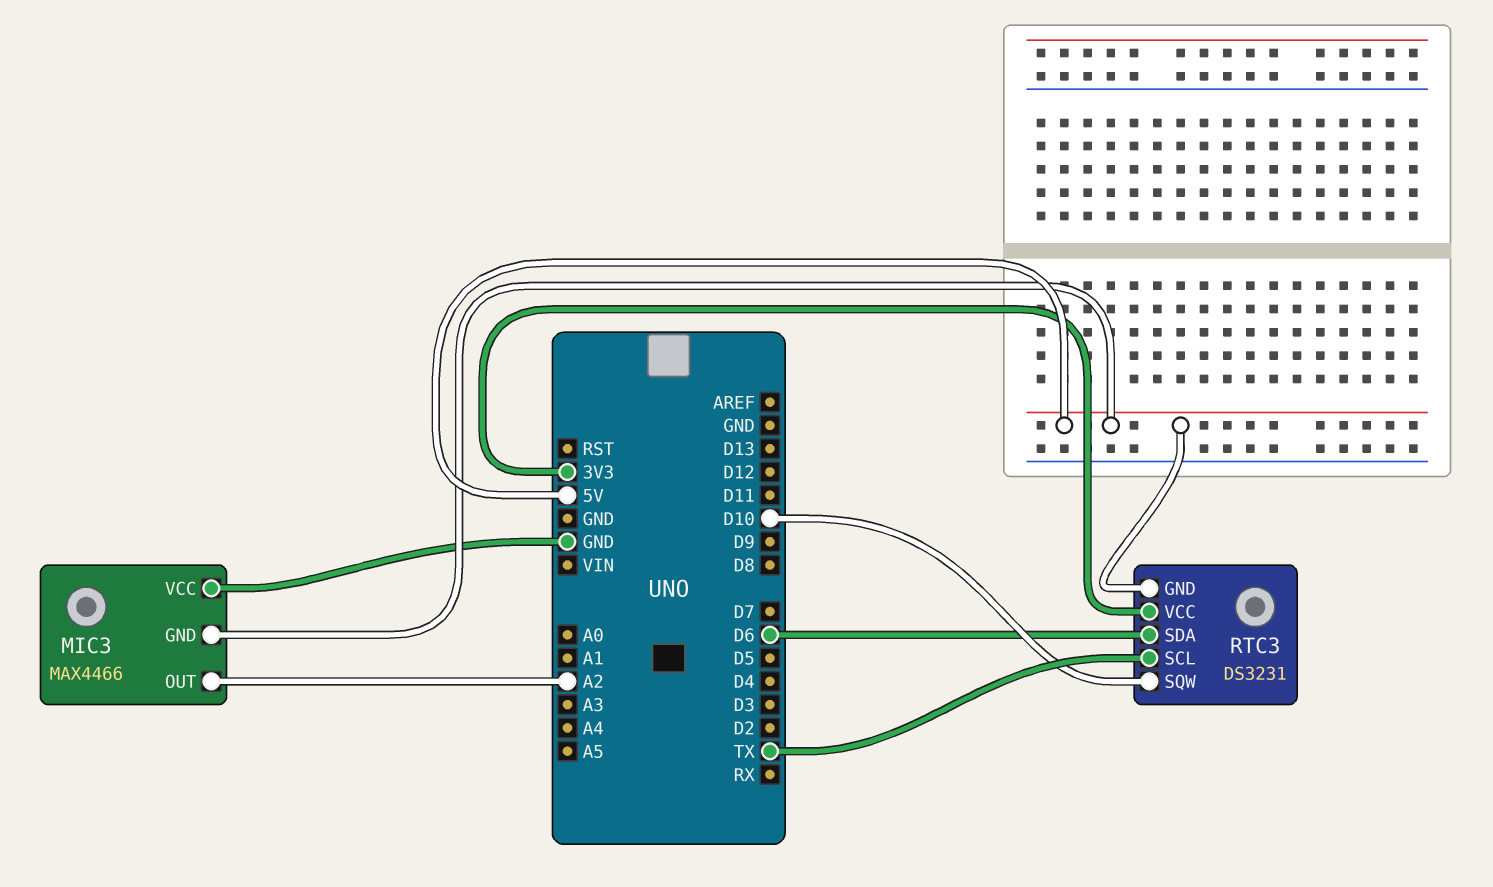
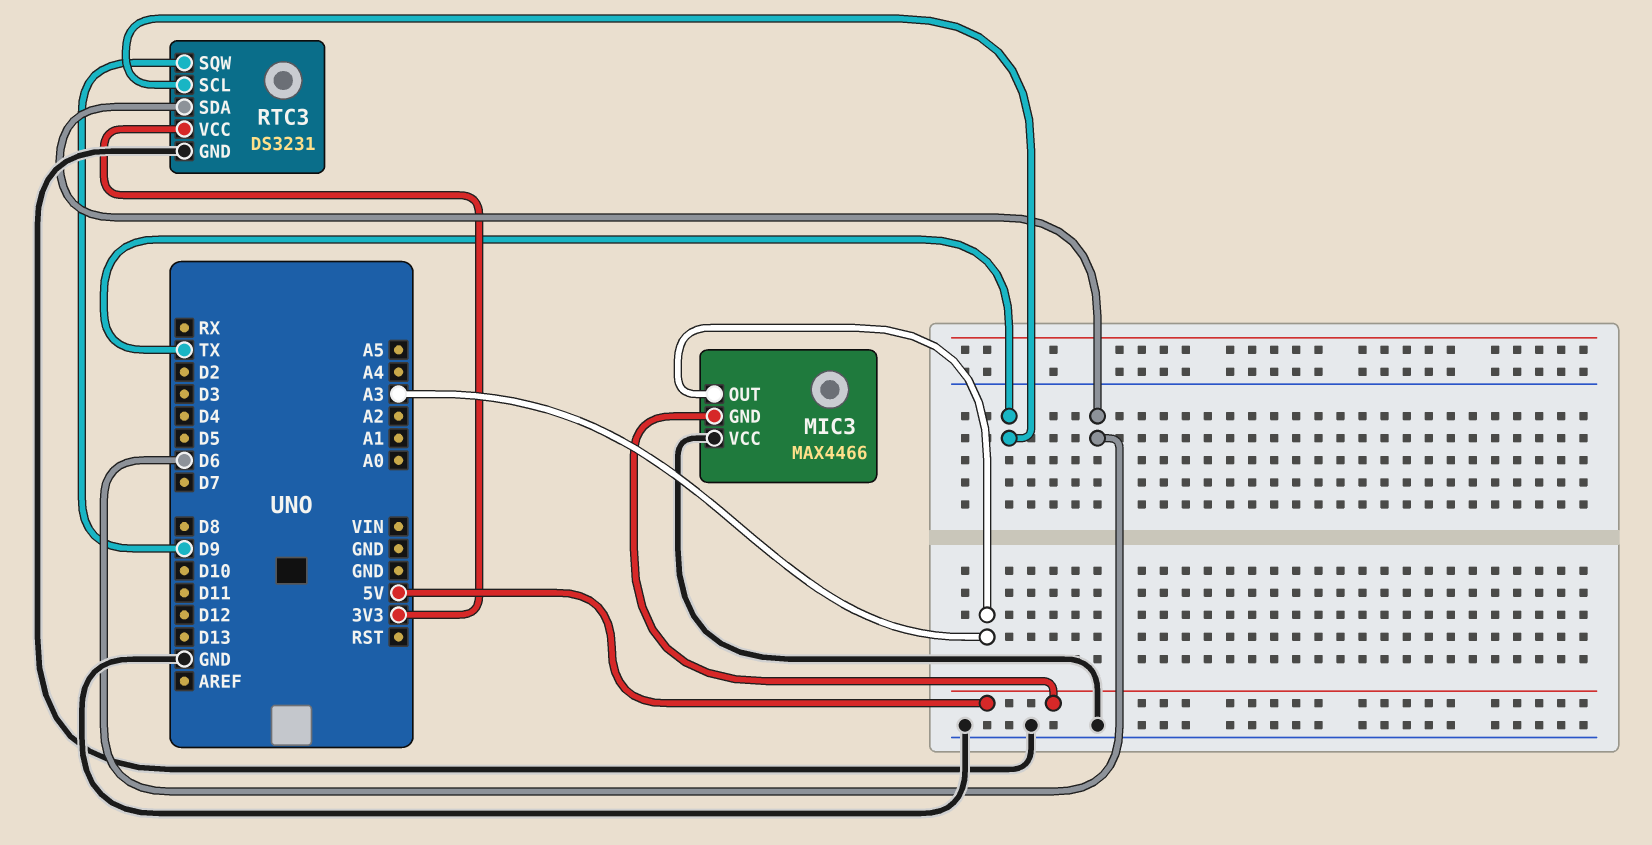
MIC3 pin OUT: A2 -> A3
RTC3 pin GND: 5V -> GND
RTC3 pin SQW: D10 -> D9

